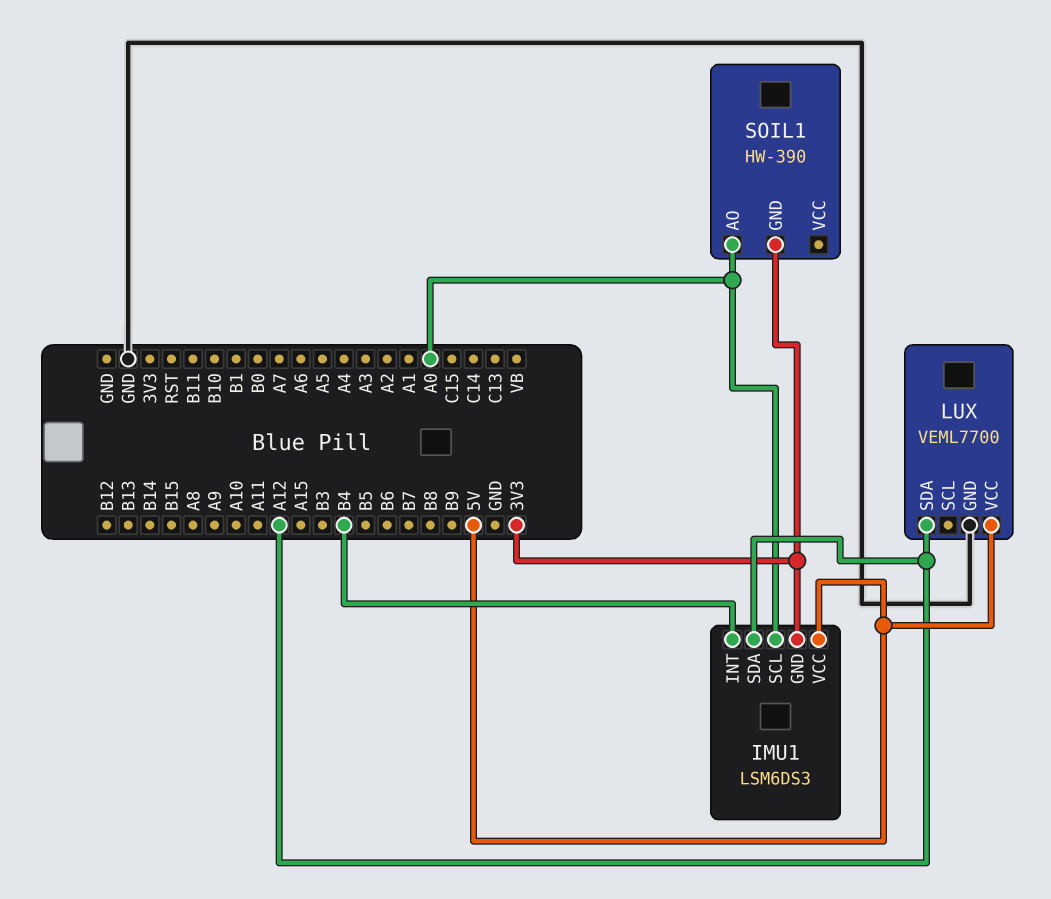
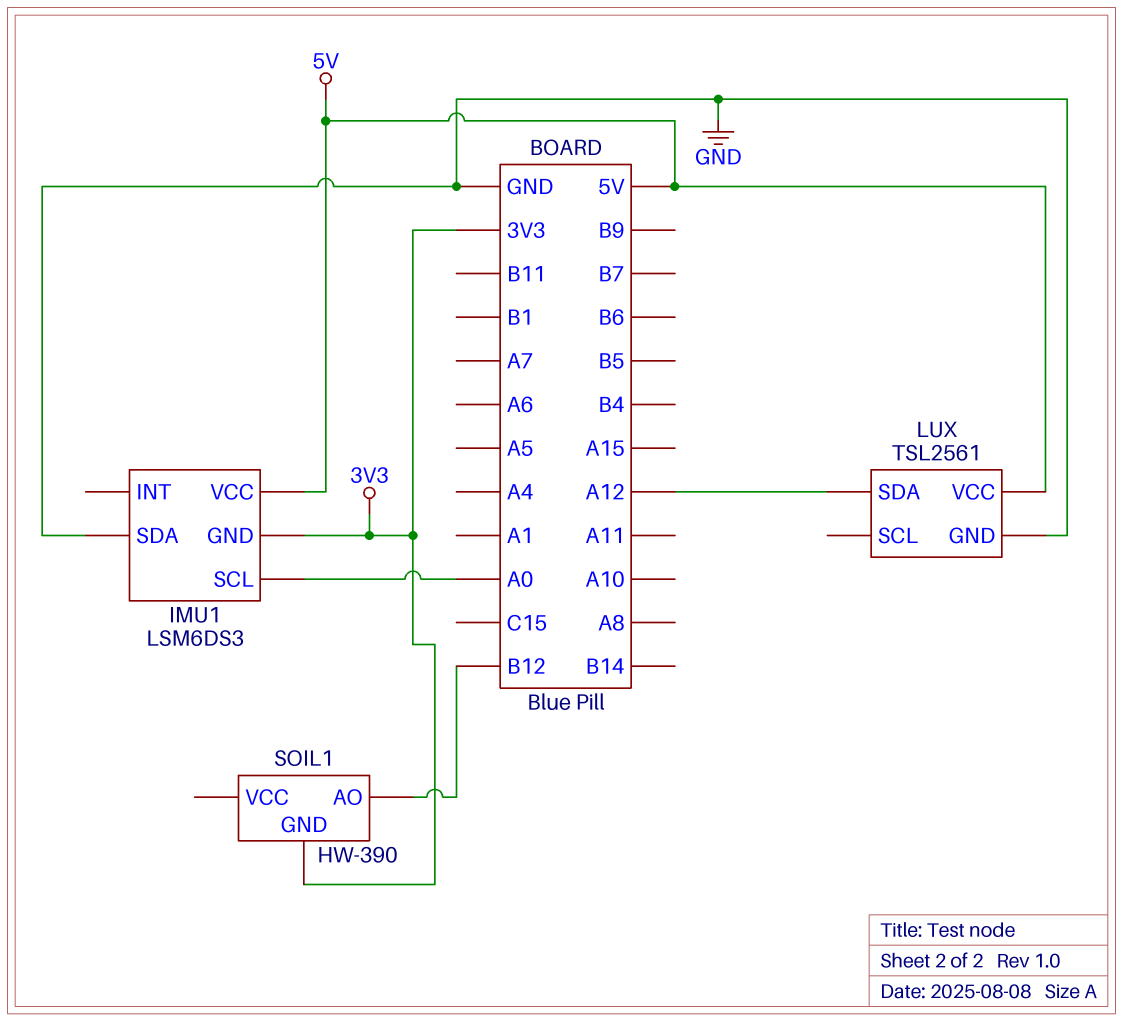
IMU1 pin INT: B4 -> none
IMU1 pin SDA: A12 -> GND
LUX: VEML7700 -> TSL2561
SOIL1 pin AO: A0 -> B12

